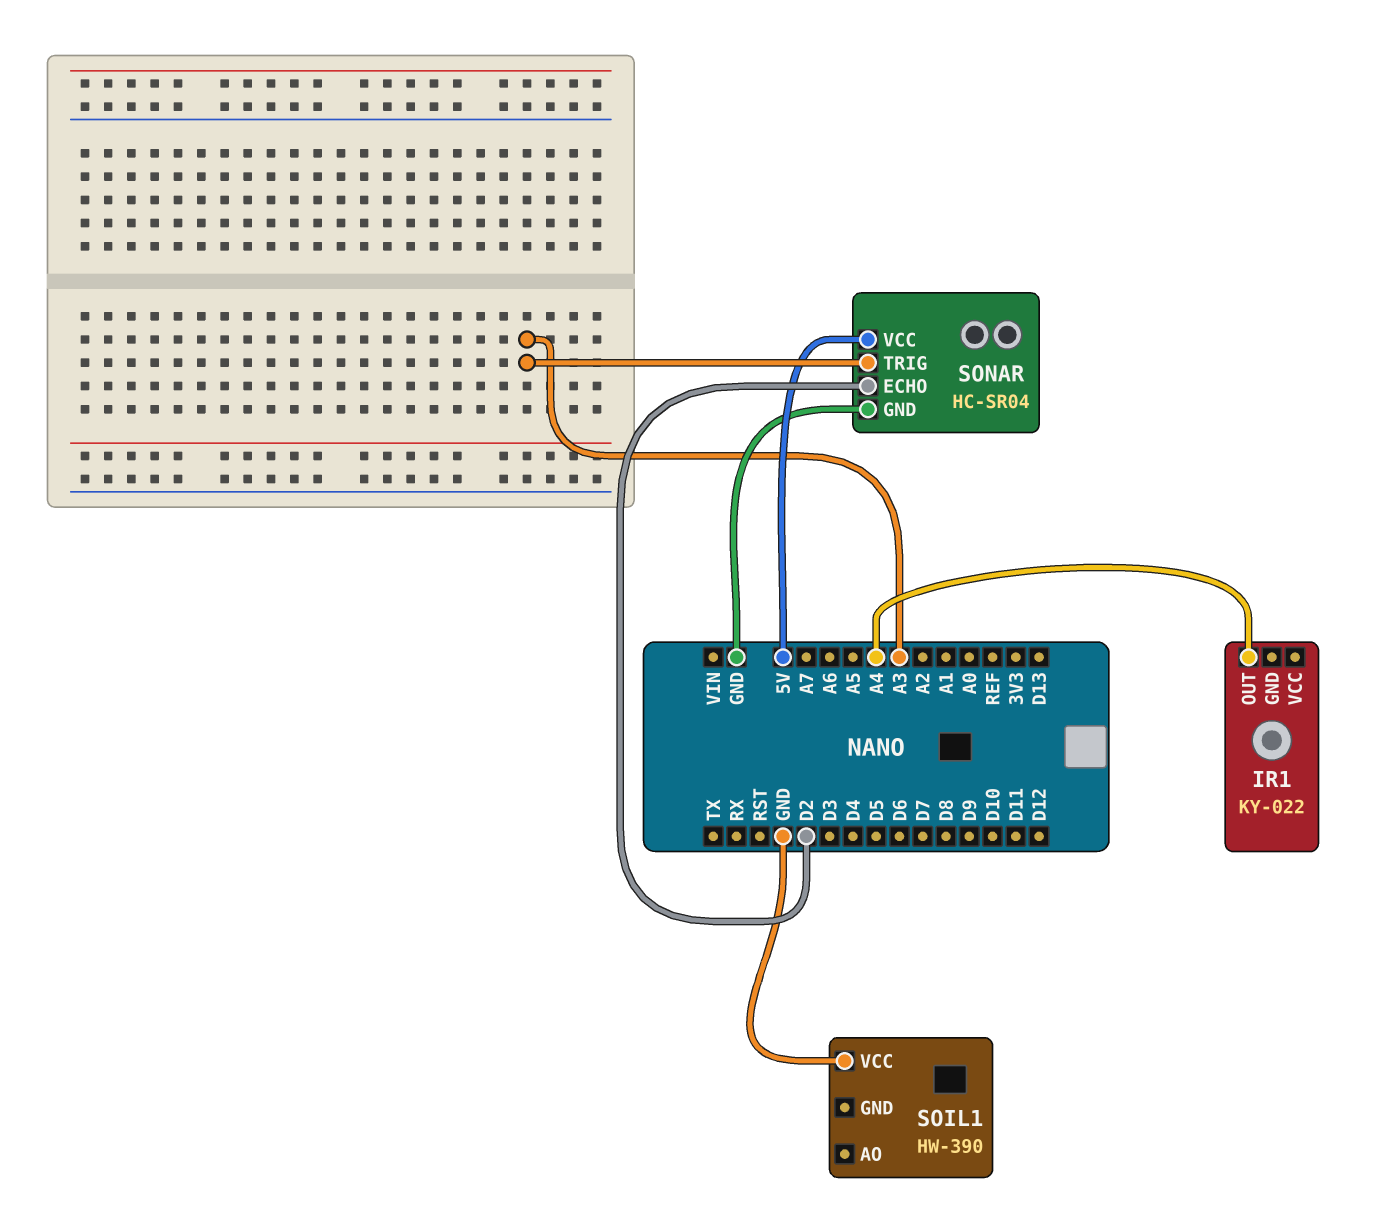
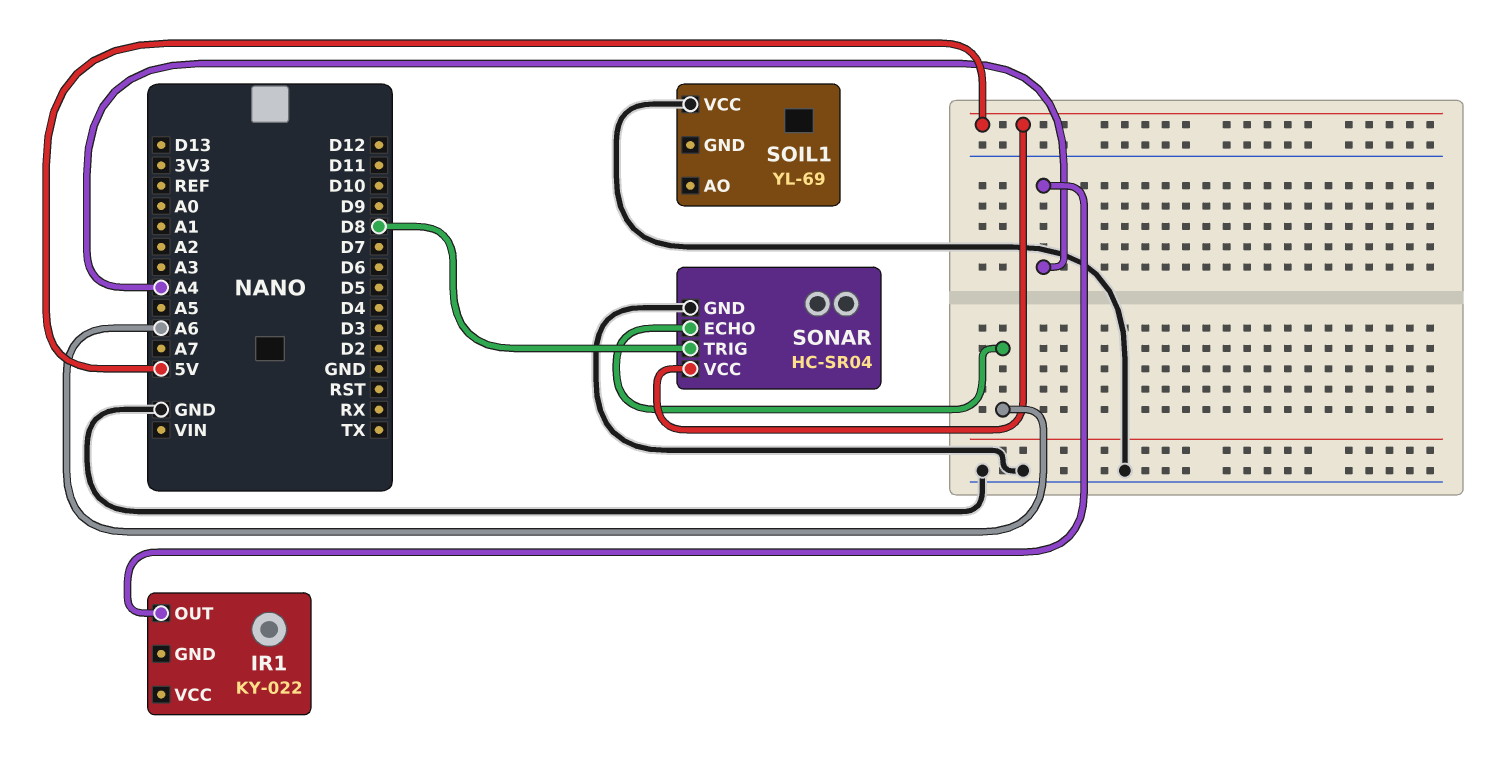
SOIL1: HW-390 -> YL-69
SONAR pin ECHO: D2 -> A6
SONAR pin TRIG: A3 -> D8

